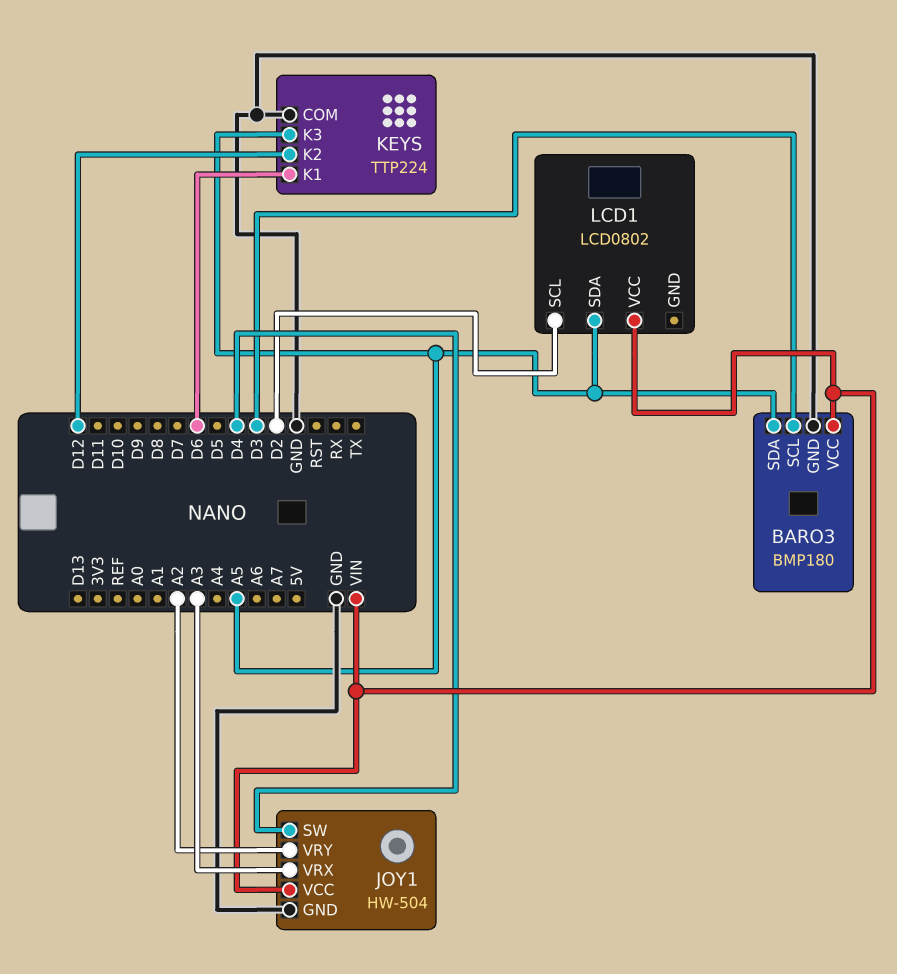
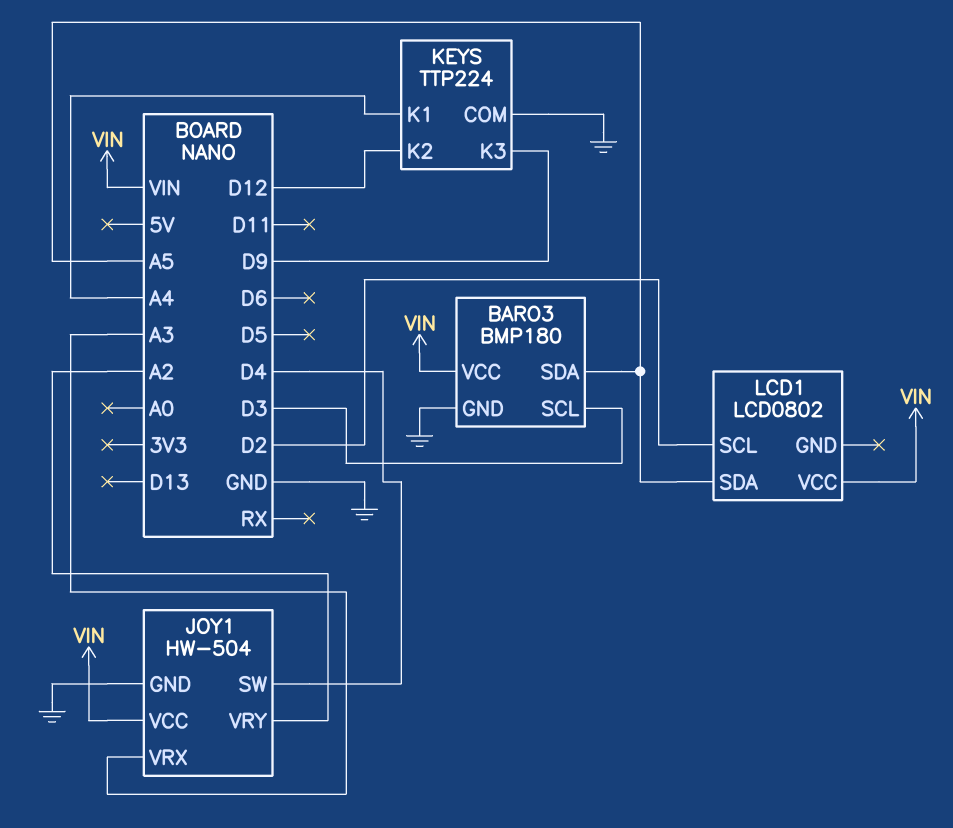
KEYS pin K1: D6 -> A4
KEYS pin K3: A5 -> D9

